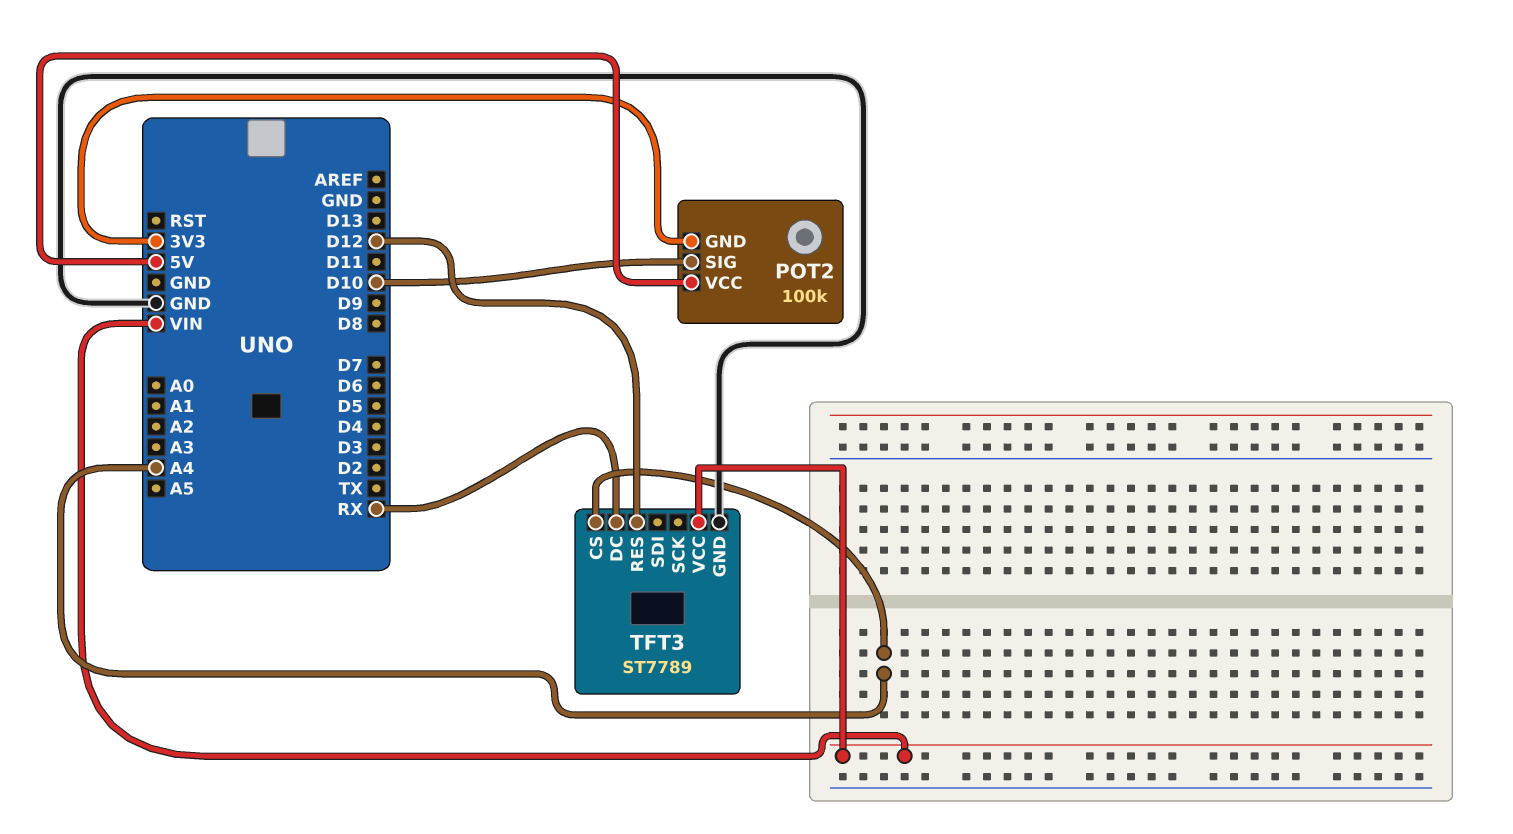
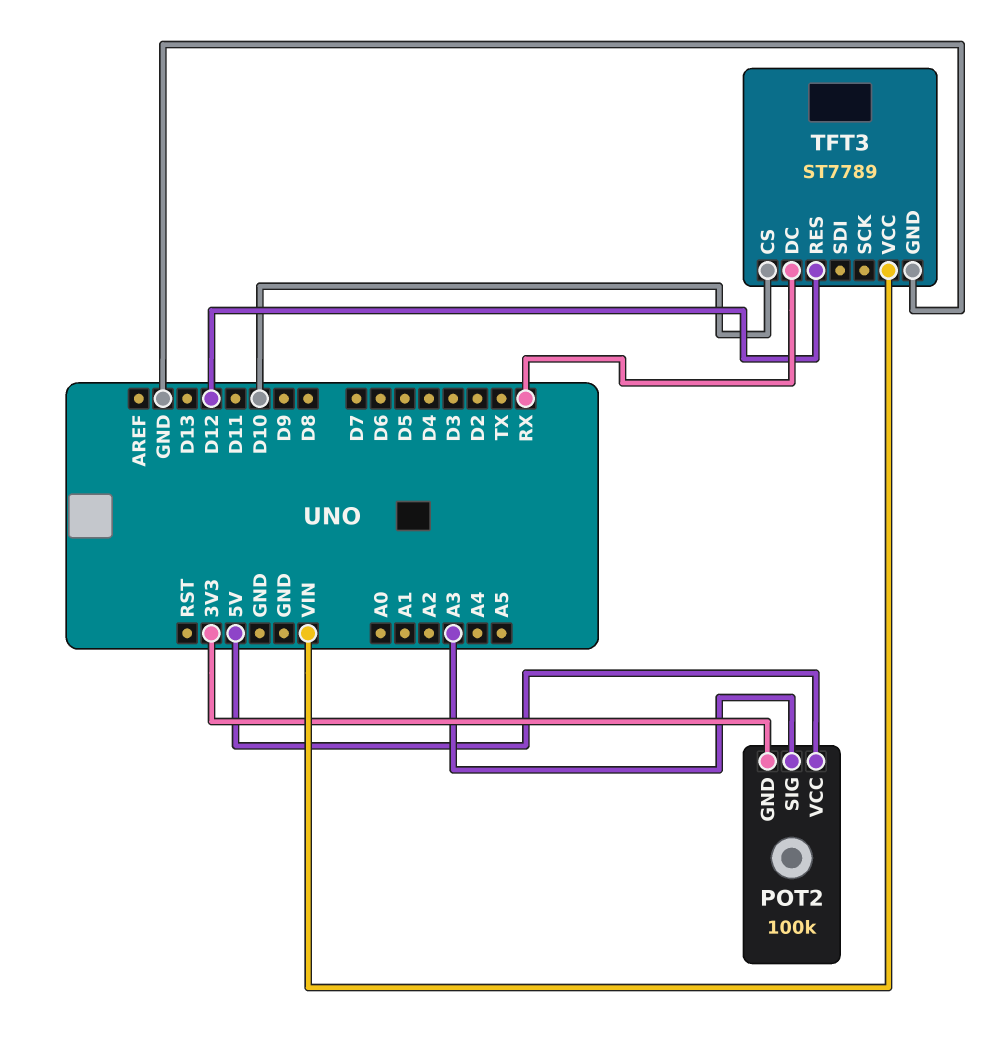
POT2 pin SIG: D10 -> A3
TFT3 pin CS: A4 -> D10

